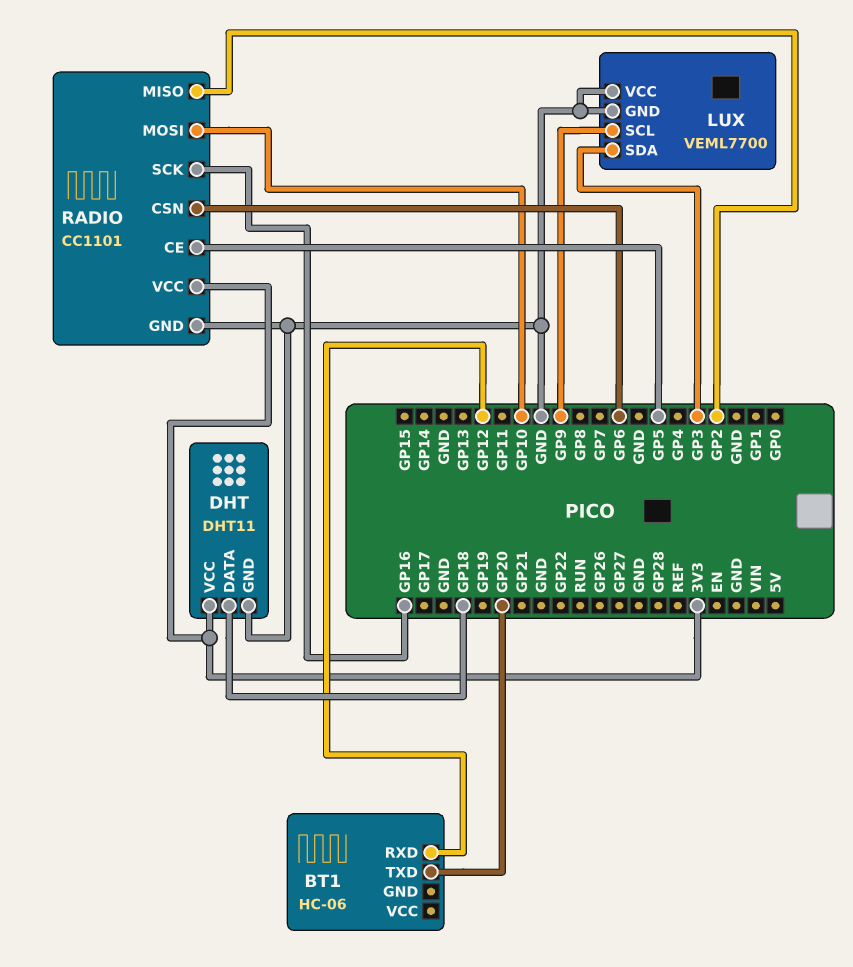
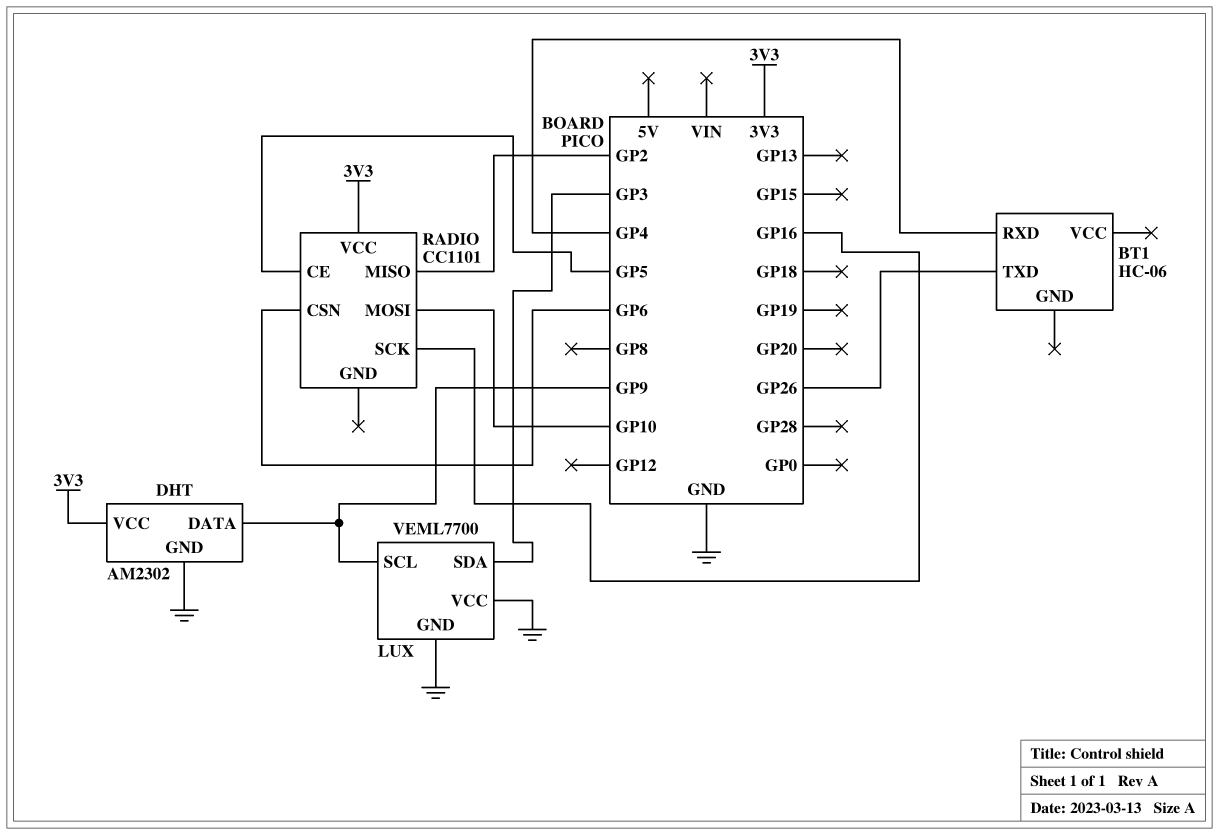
BT1 pin RXD: GP12 -> GP4
BT1 pin TXD: GP20 -> GP26
DHT: DHT11 -> AM2302
DHT pin DATA: GP18 -> GP9
RADIO pin GND: GND -> none

